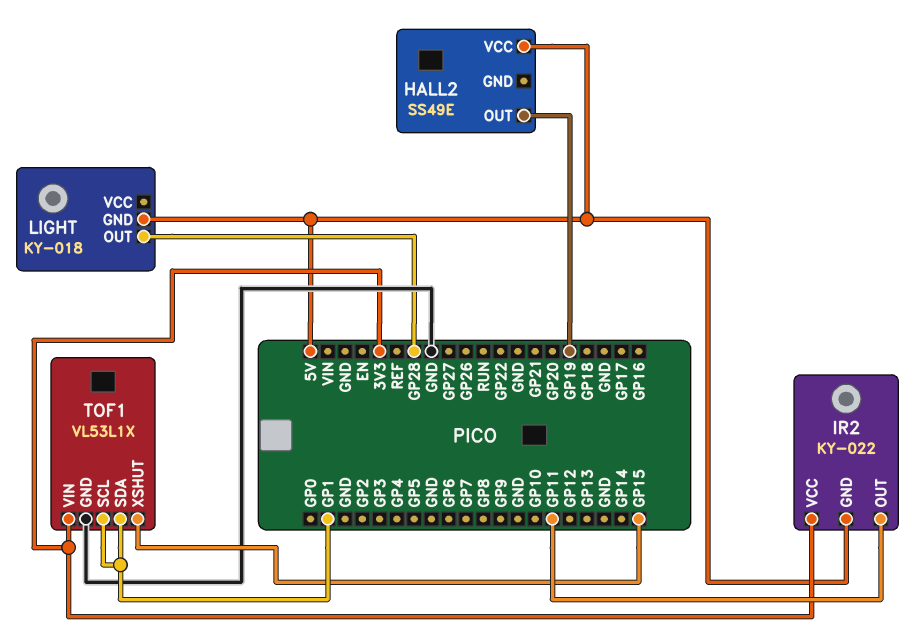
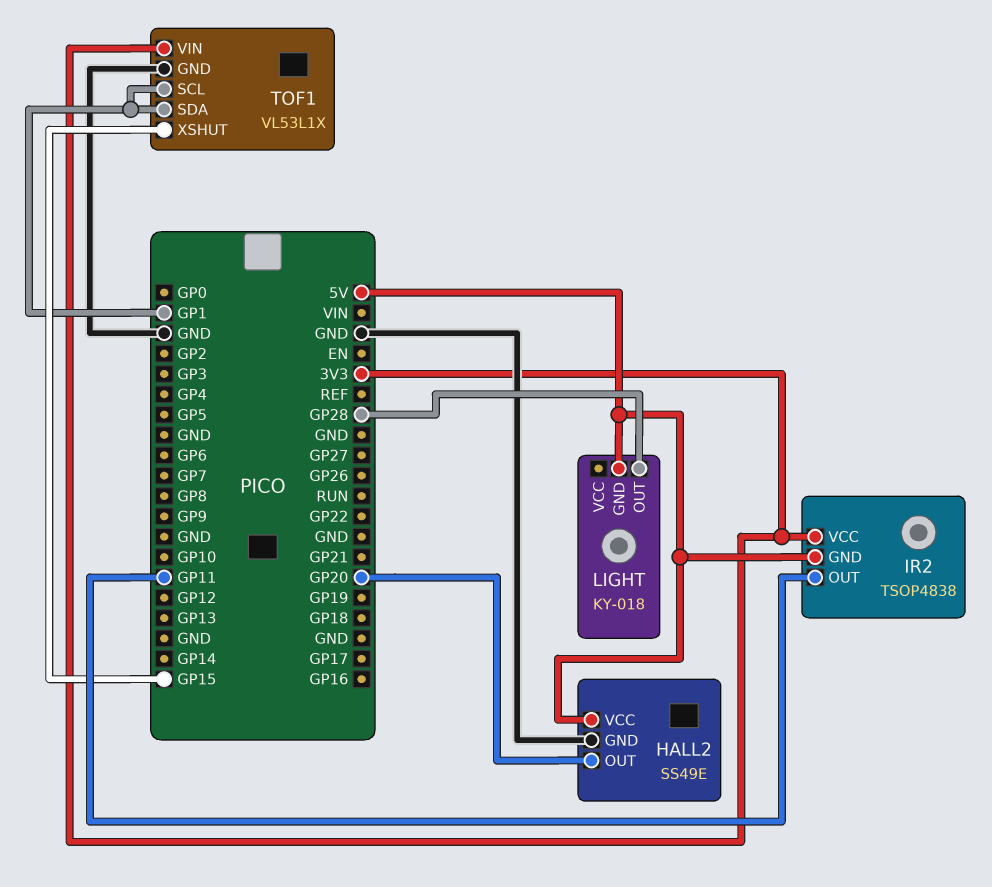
HALL2 pin GND: none -> GND
HALL2 pin OUT: GP19 -> GP20
IR2: KY-022 -> TSOP4838

